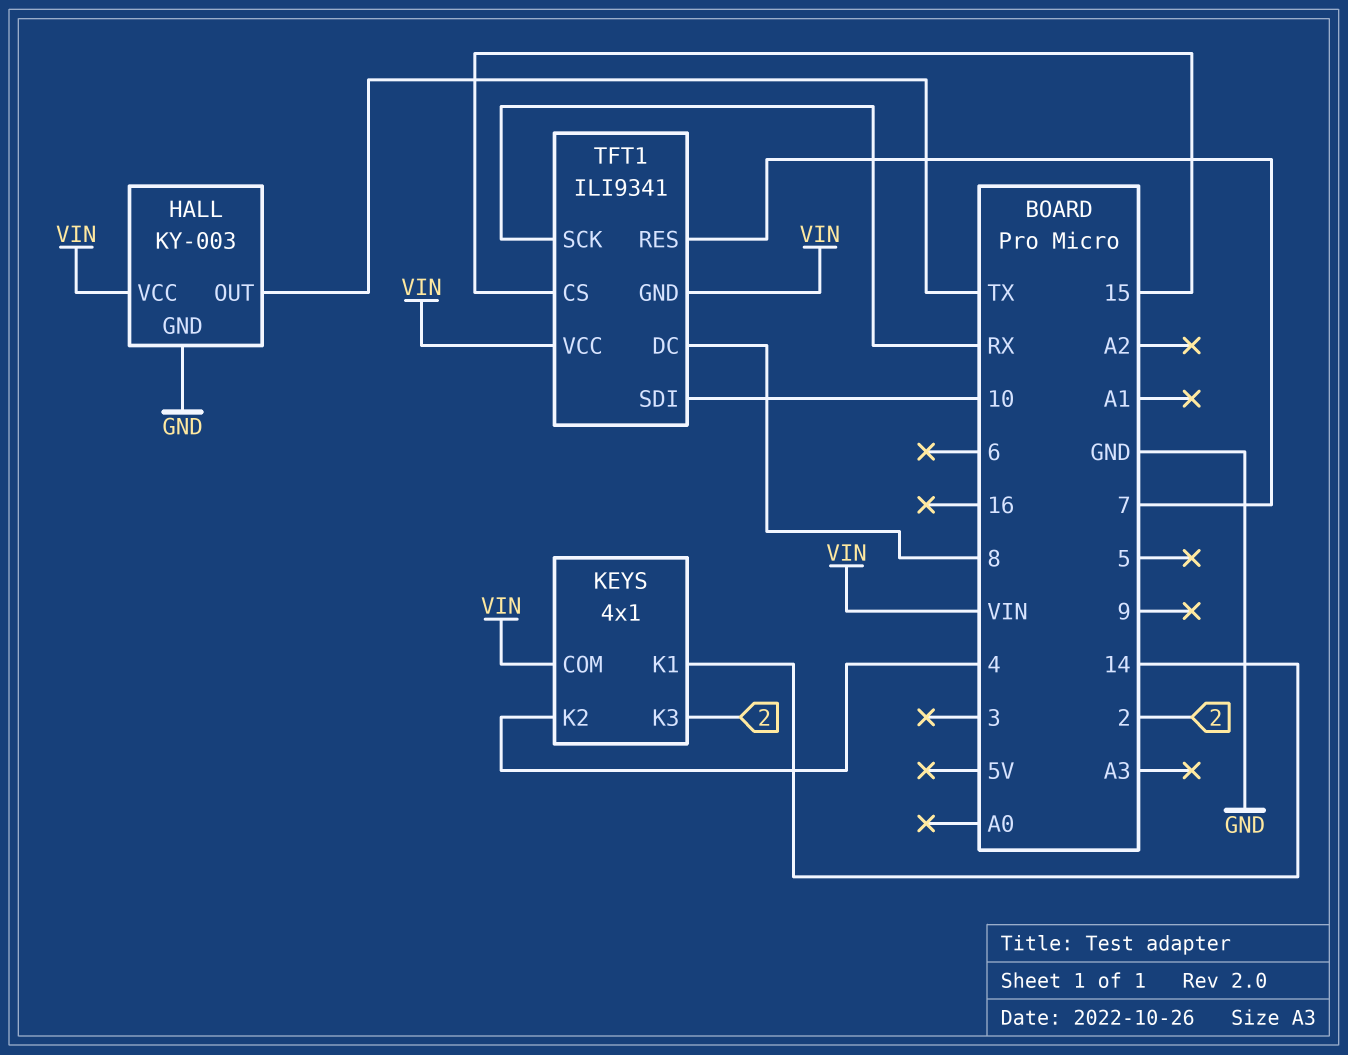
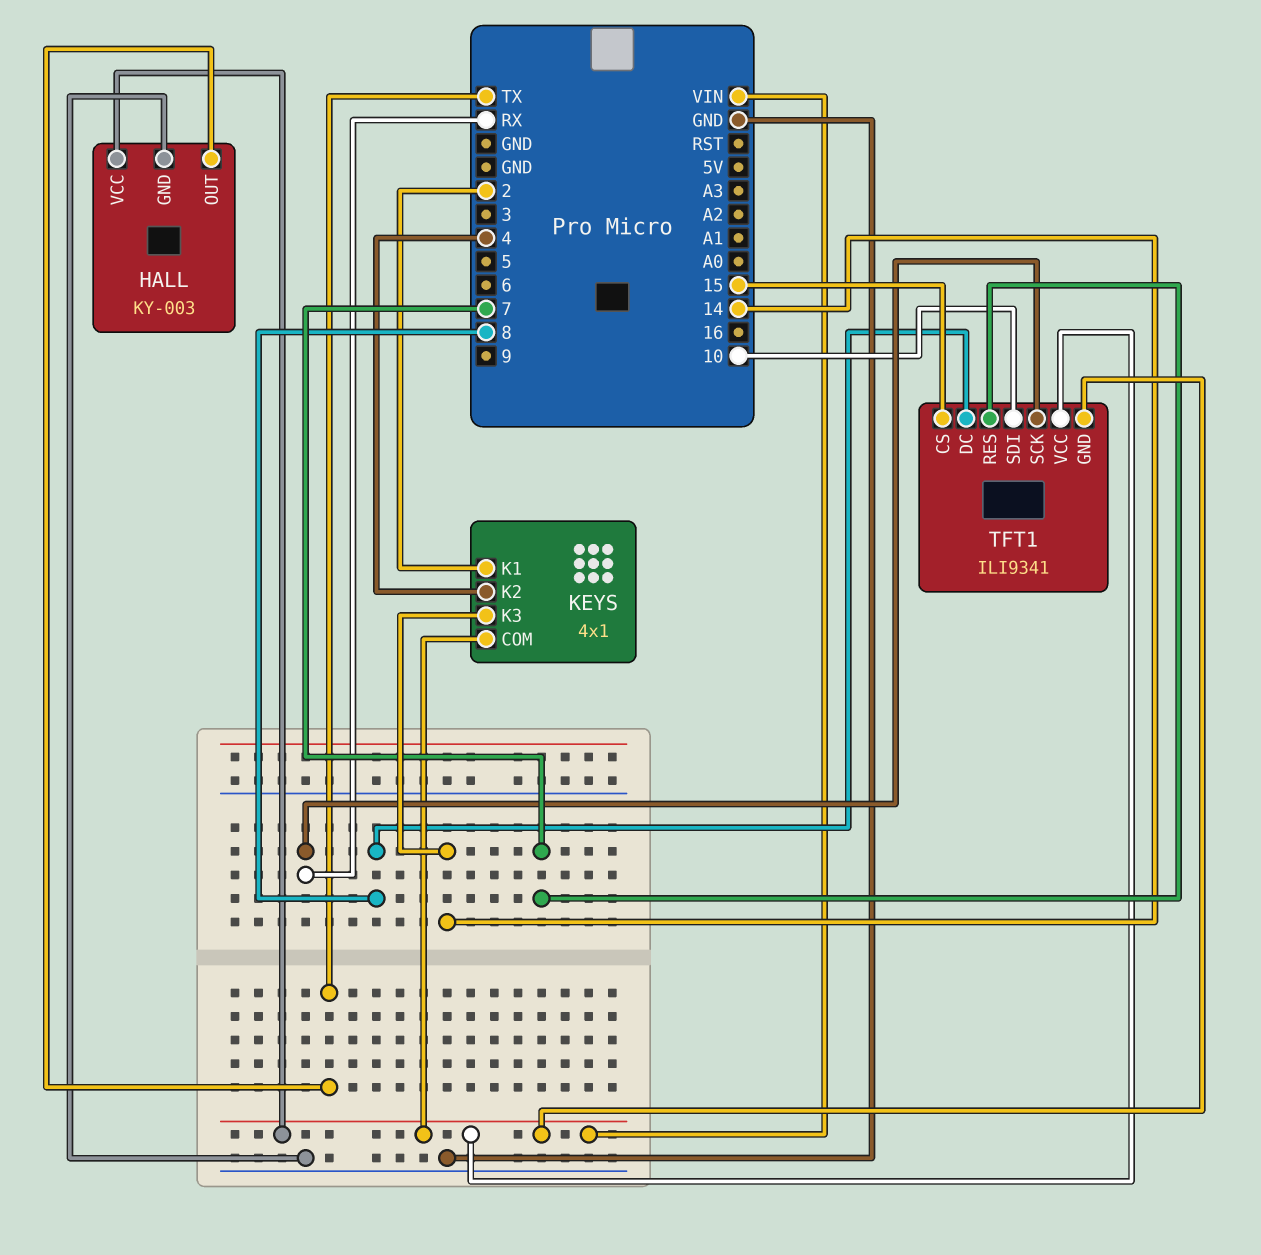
KEYS pin K1: 14 -> 2
KEYS pin K3: 2 -> 14

